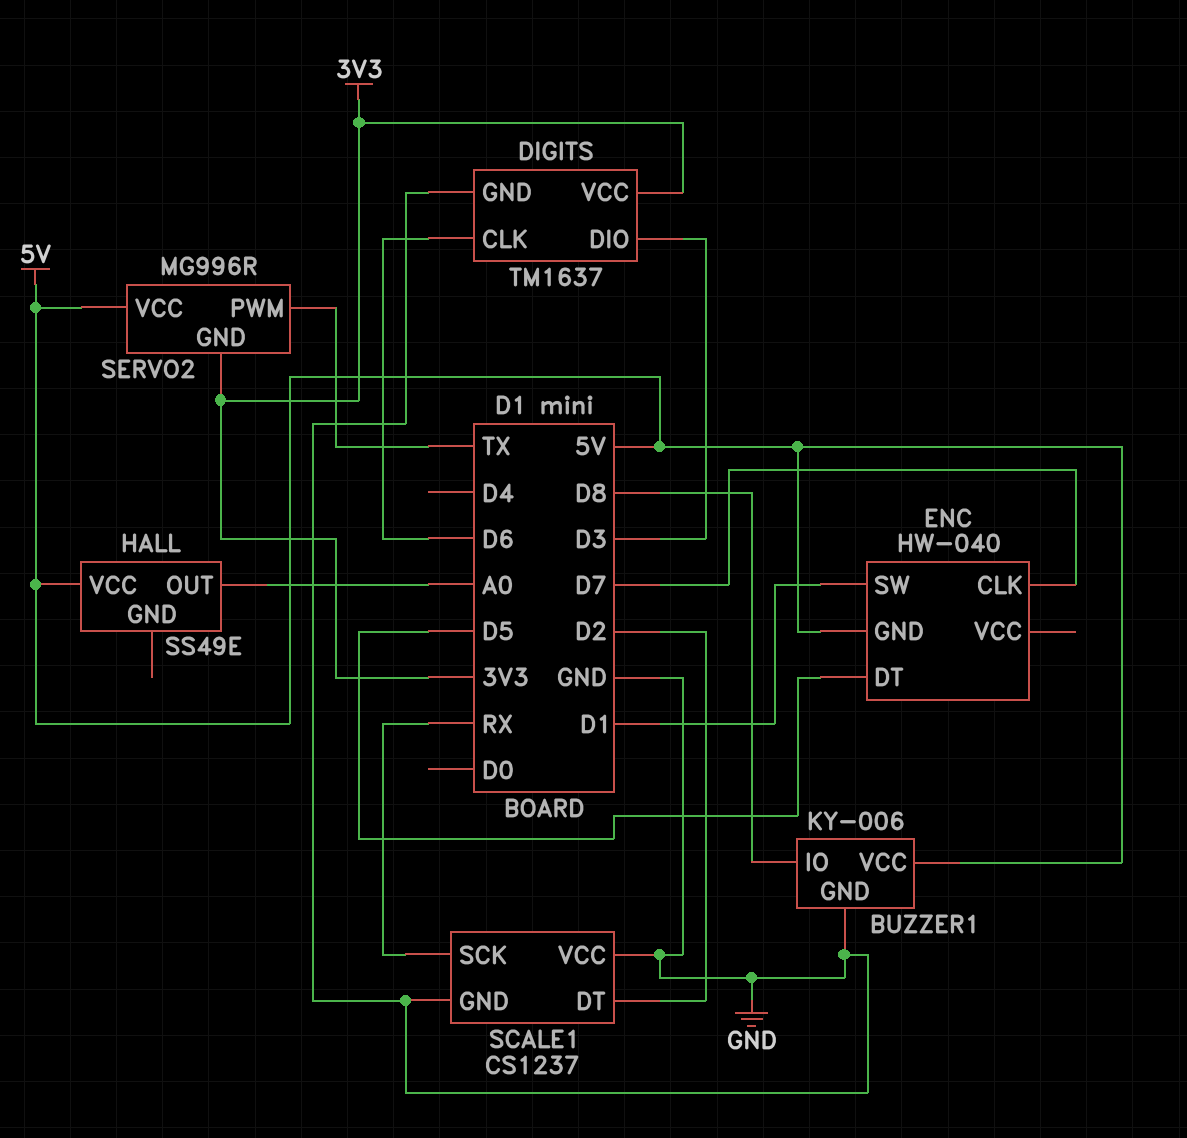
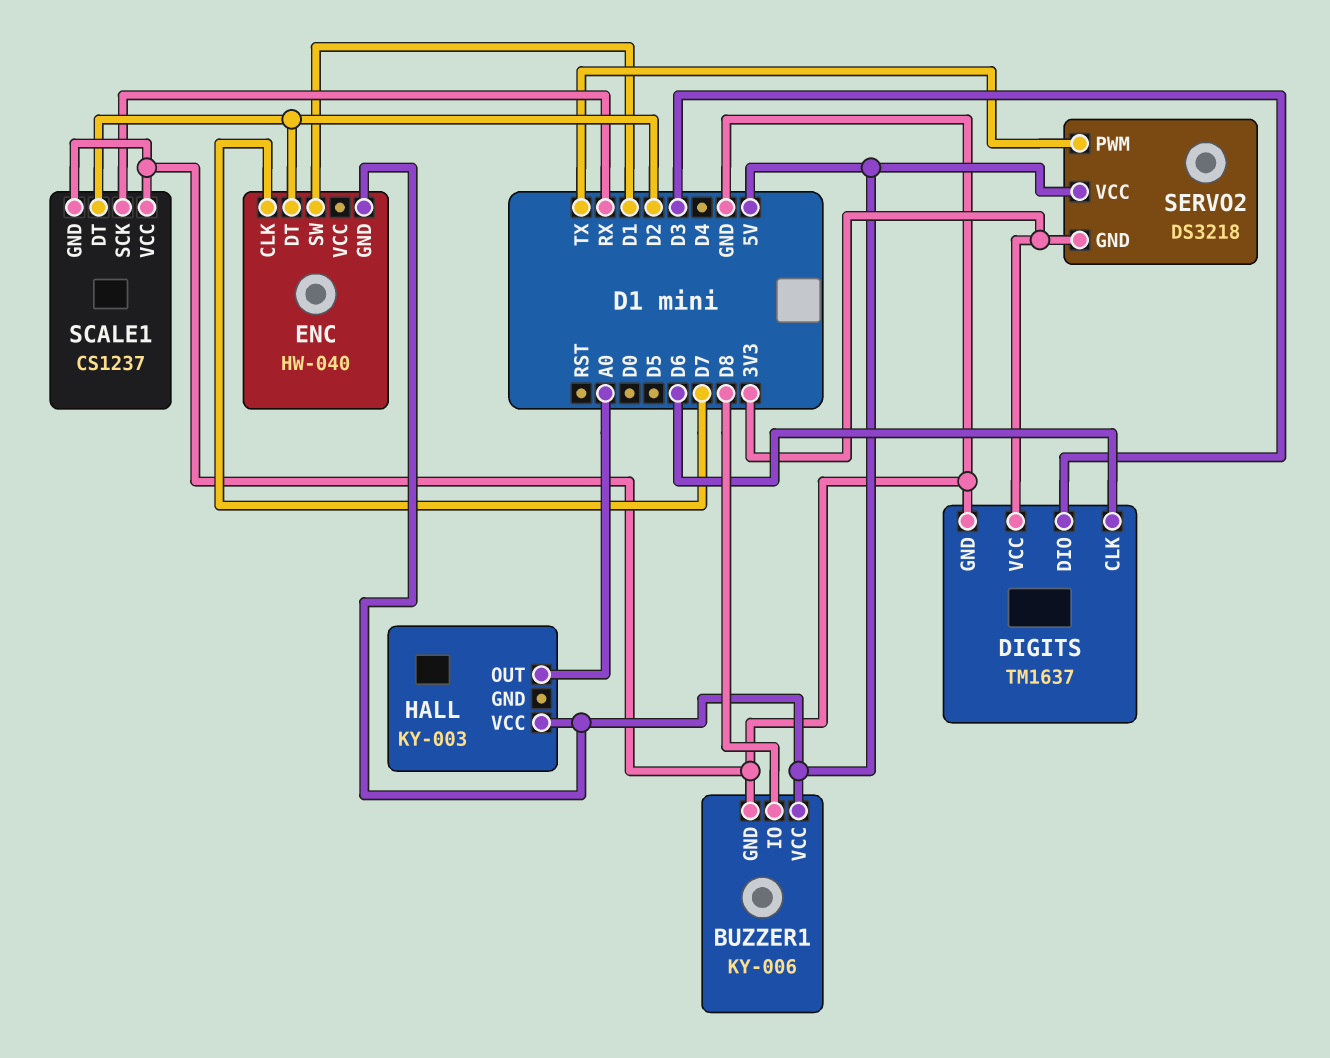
ENC pin DT: D5 -> D2
HALL: SS49E -> KY-003
SERVO2: MG996R -> DS3218

